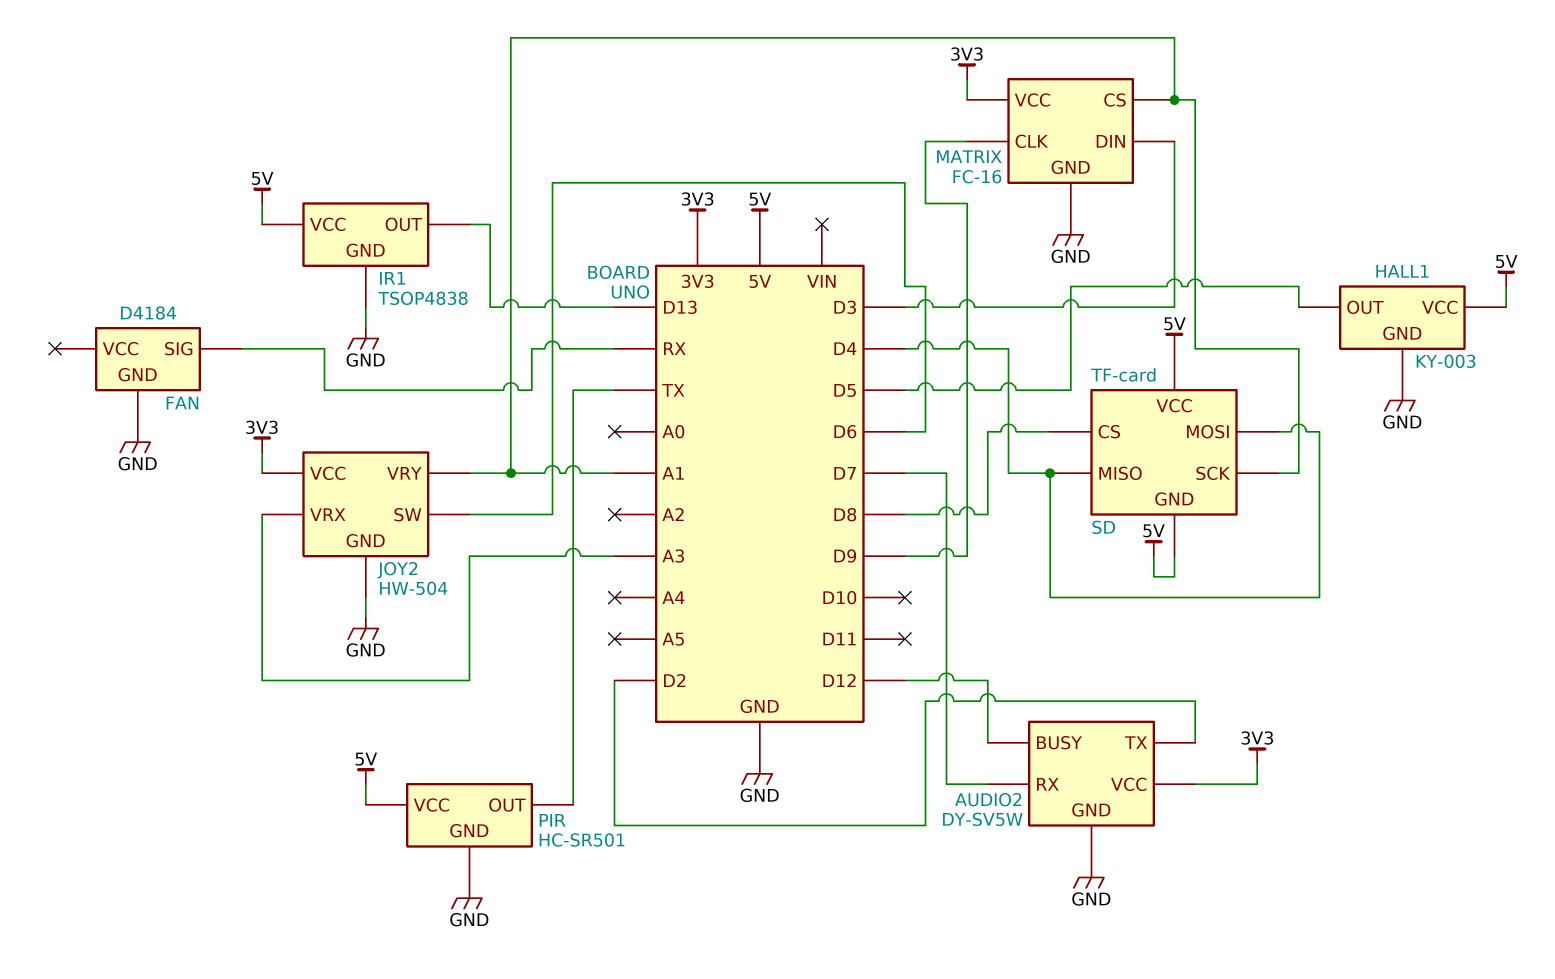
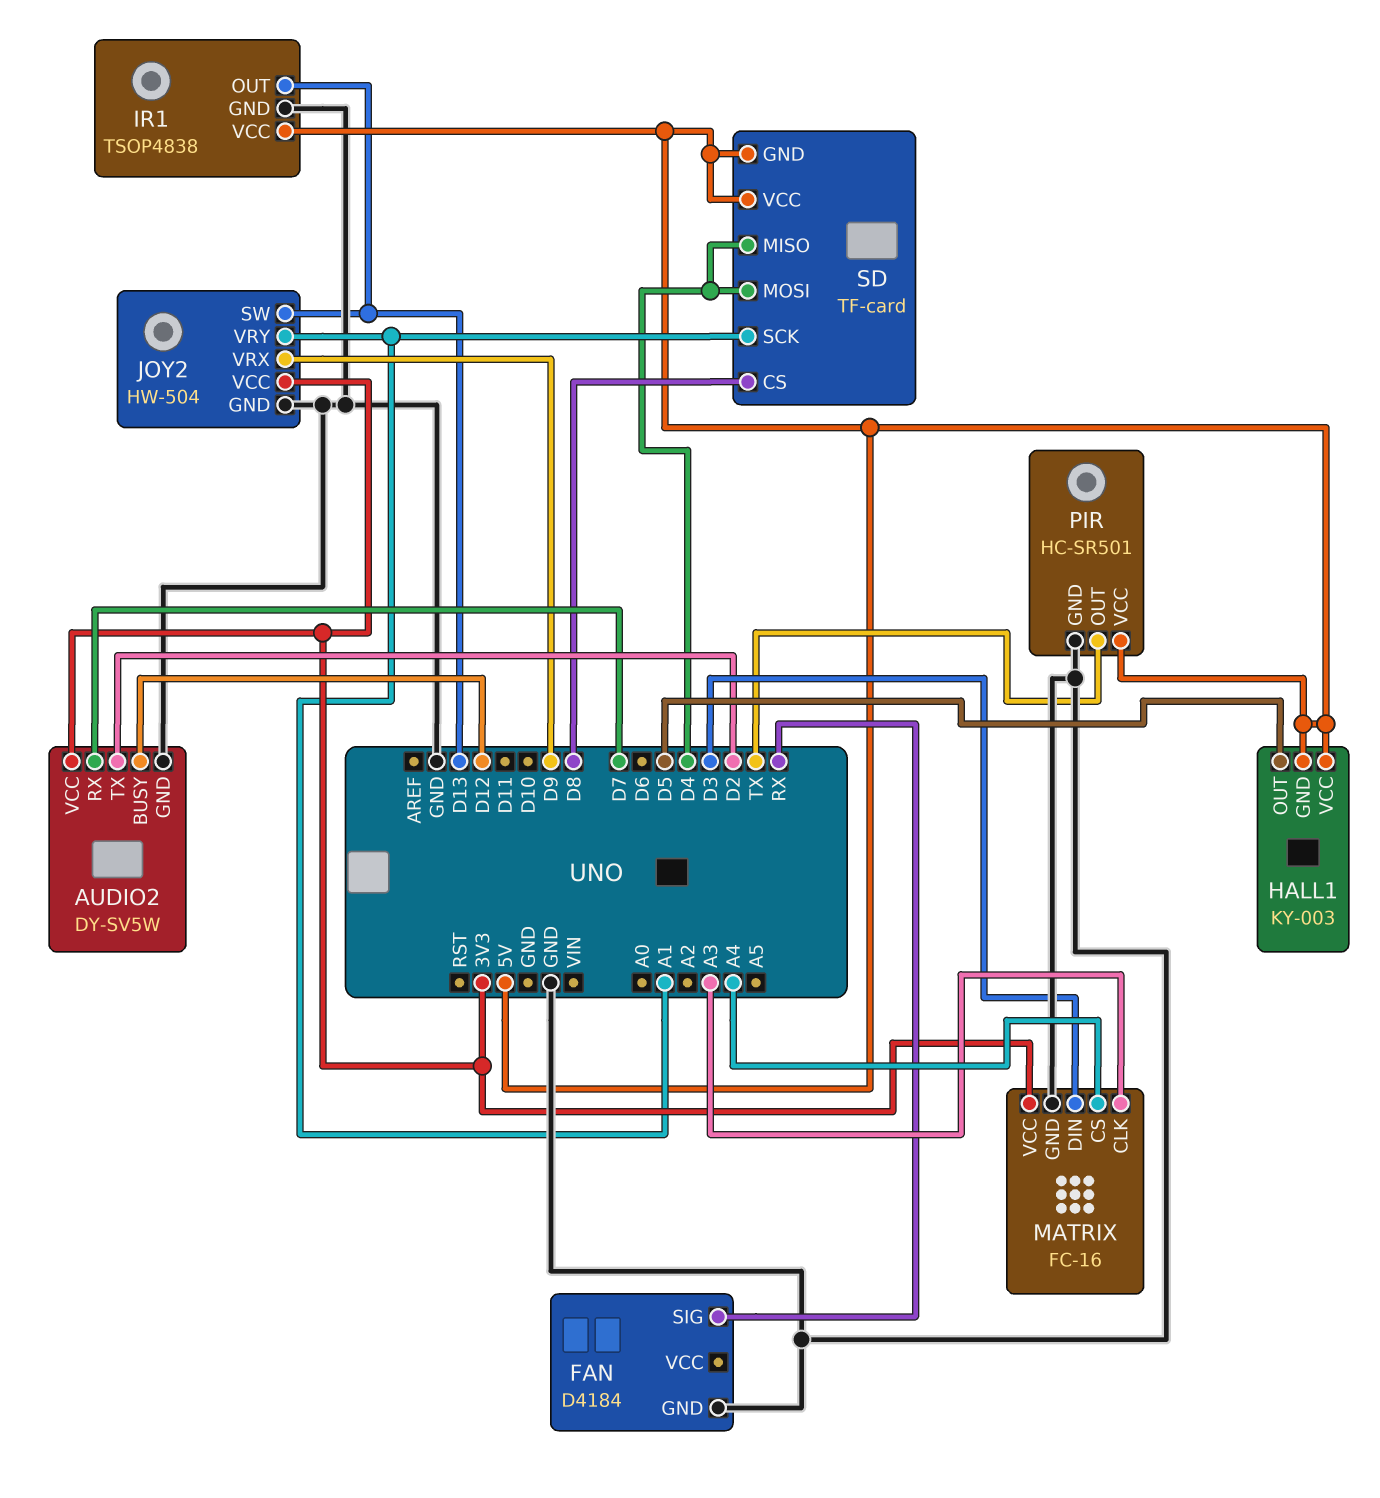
HALL1 pin GND: GND -> 5V
JOY2 pin SW: D6 -> D13
JOY2 pin VRX: A3 -> D9
MATRIX pin CLK: D9 -> A3
MATRIX pin CS: A1 -> A4

